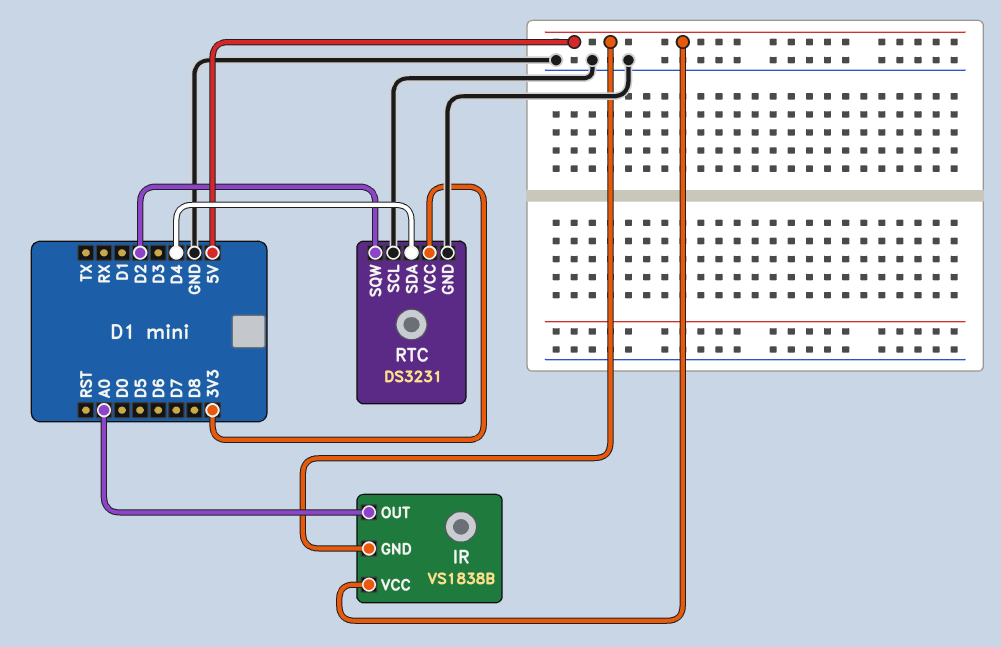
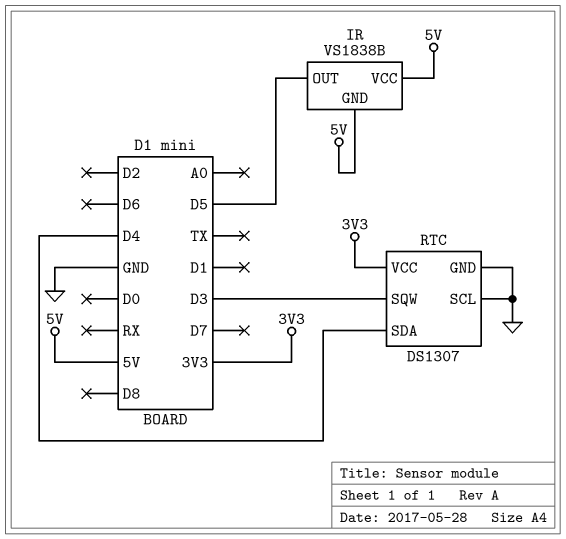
IR pin OUT: A0 -> D5
RTC: DS3231 -> DS1307
RTC pin SQW: D2 -> D3

